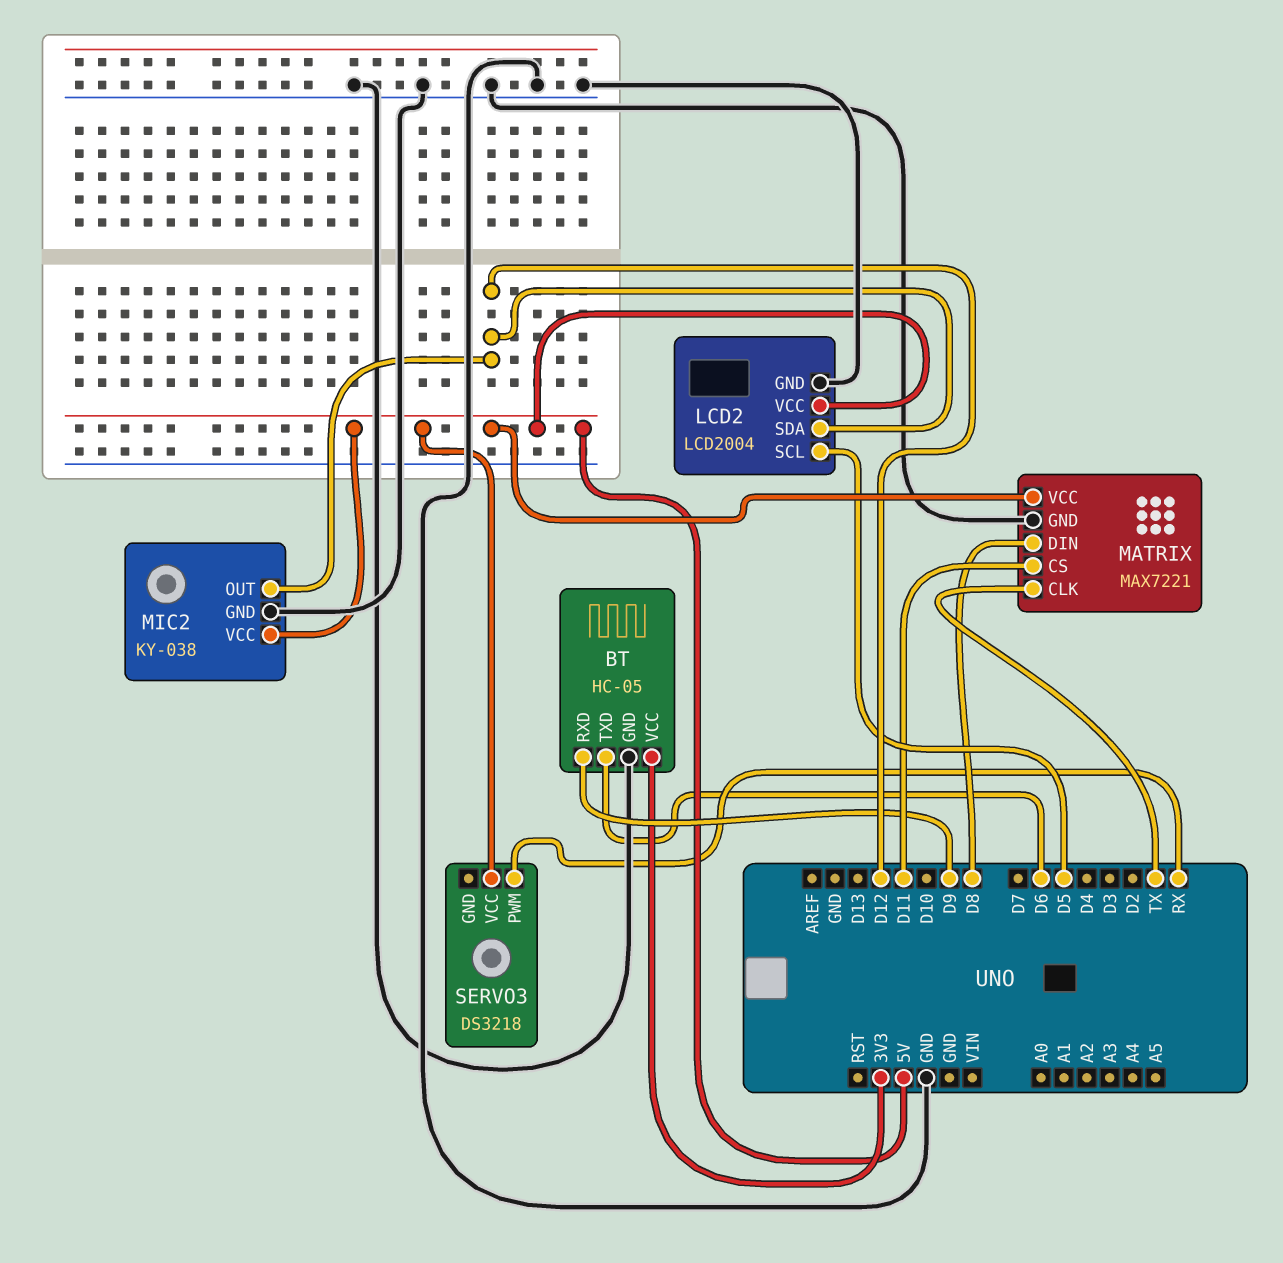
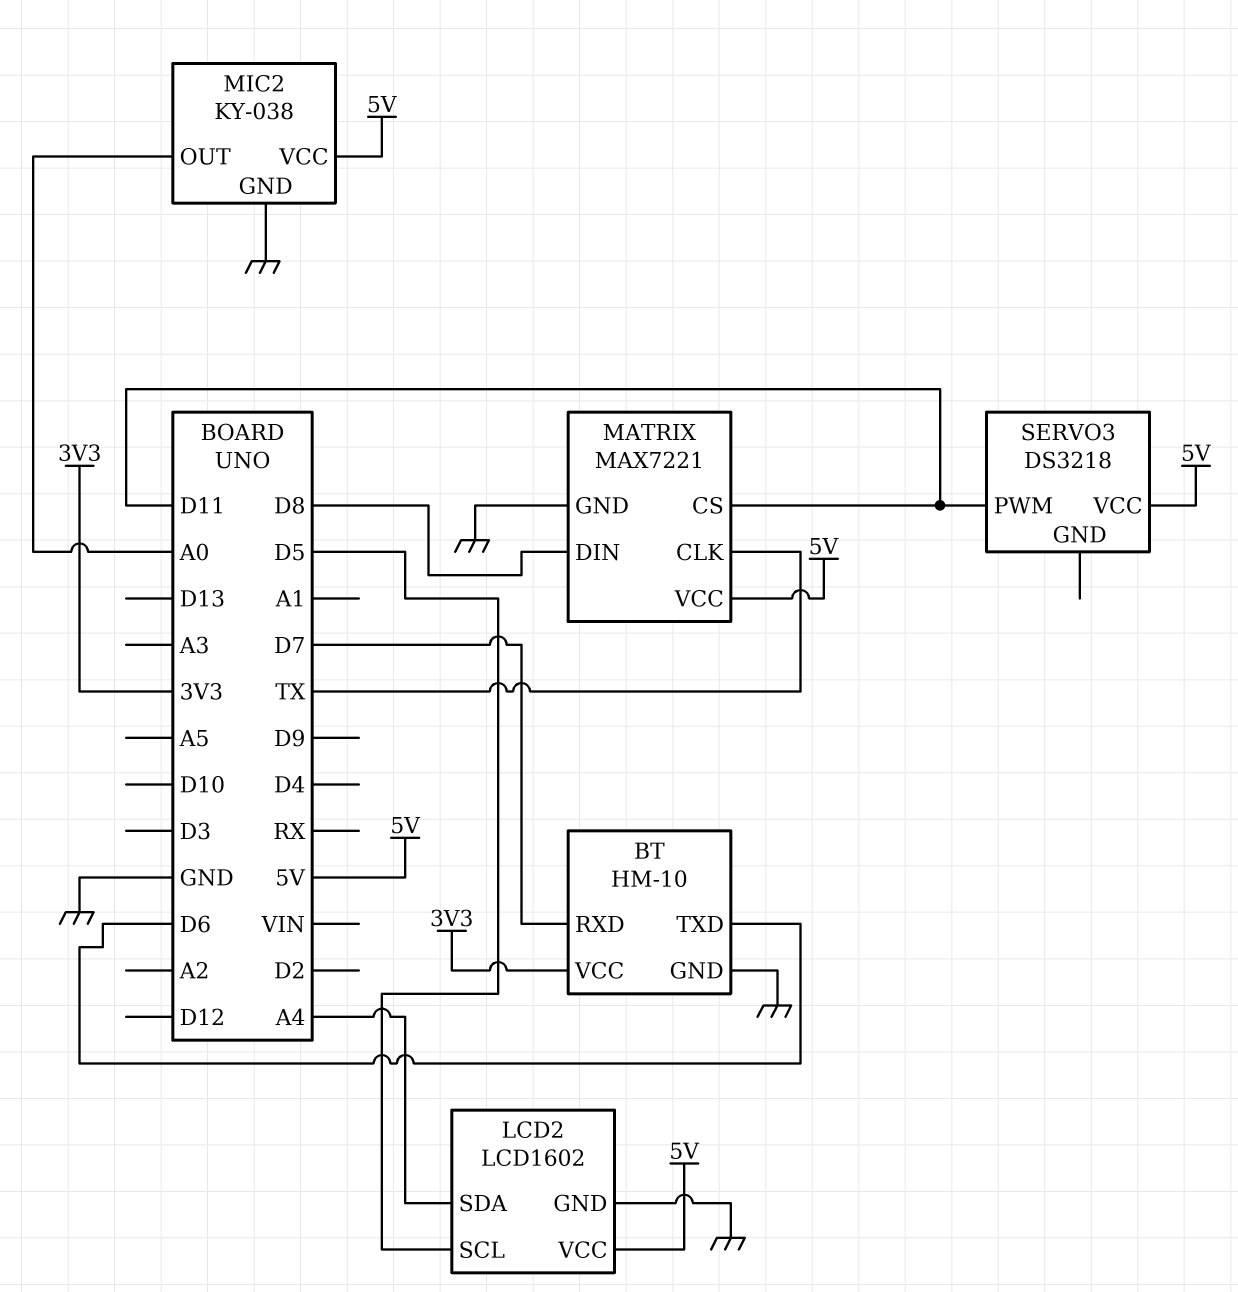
BT: HC-05 -> HM-10
BT pin RXD: D9 -> D7
LCD2: LCD2004 -> LCD1602
LCD2 pin SDA: D12 -> A4
MIC2 pin OUT: D12 -> A0
SERVO3 pin PWM: RX -> D11

